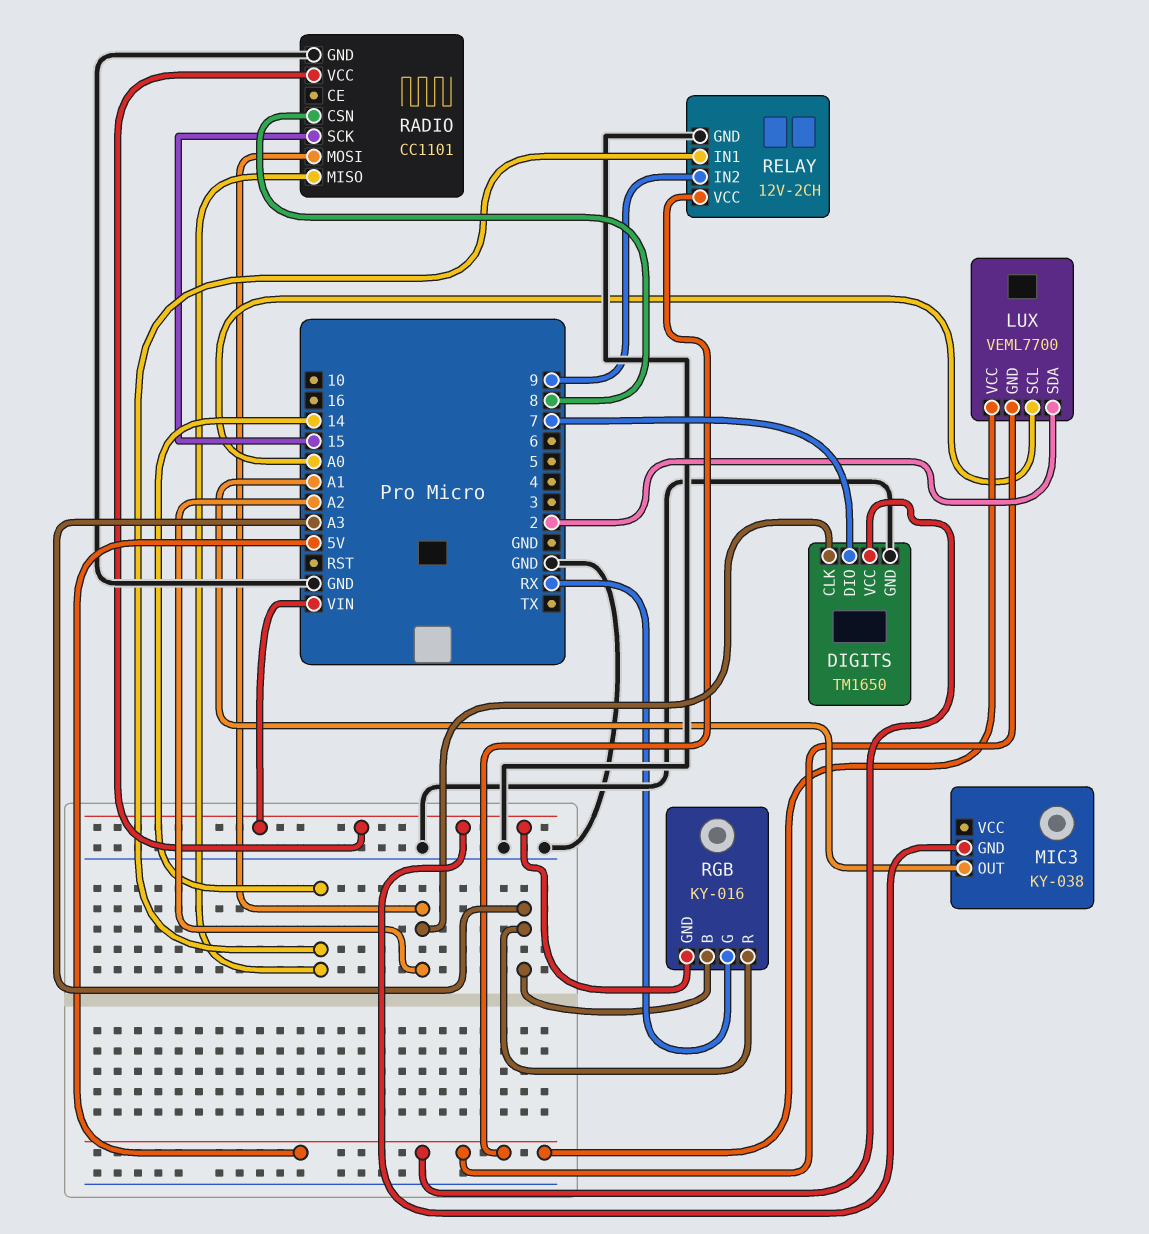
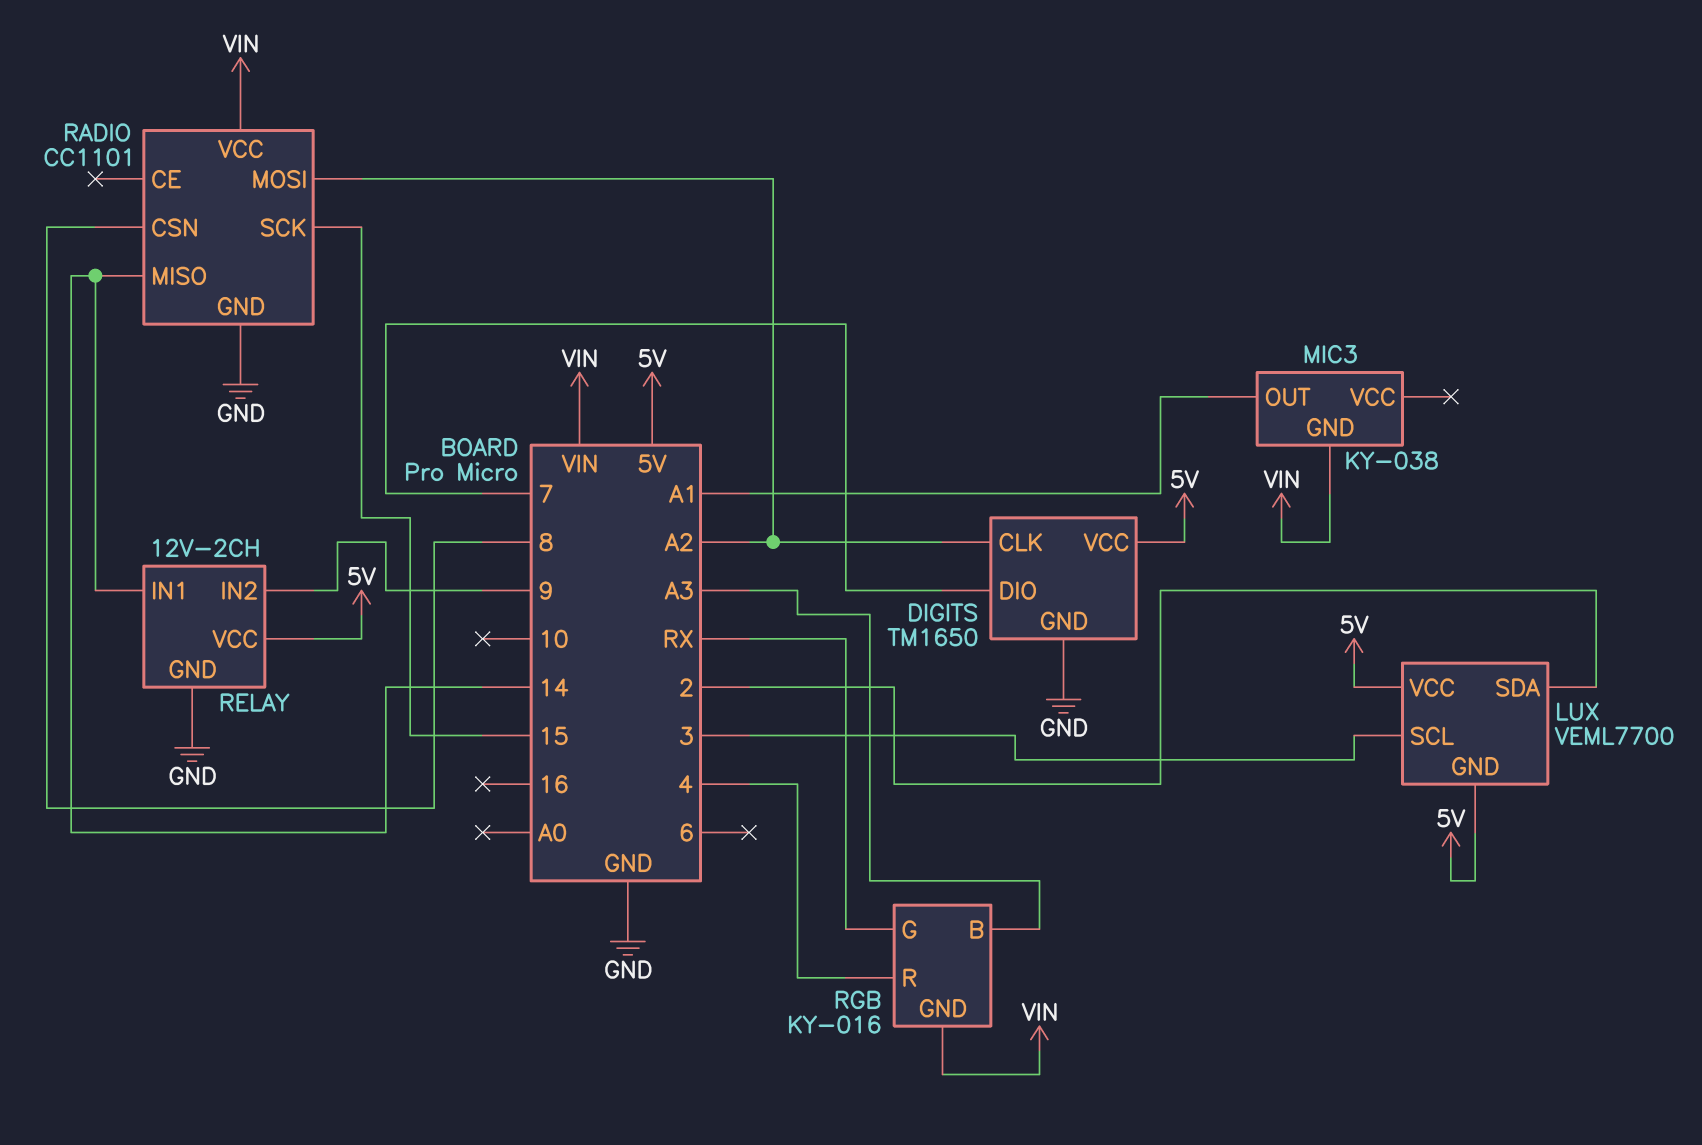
LUX pin SCL: A0 -> 3
RGB pin R: A3 -> 4

